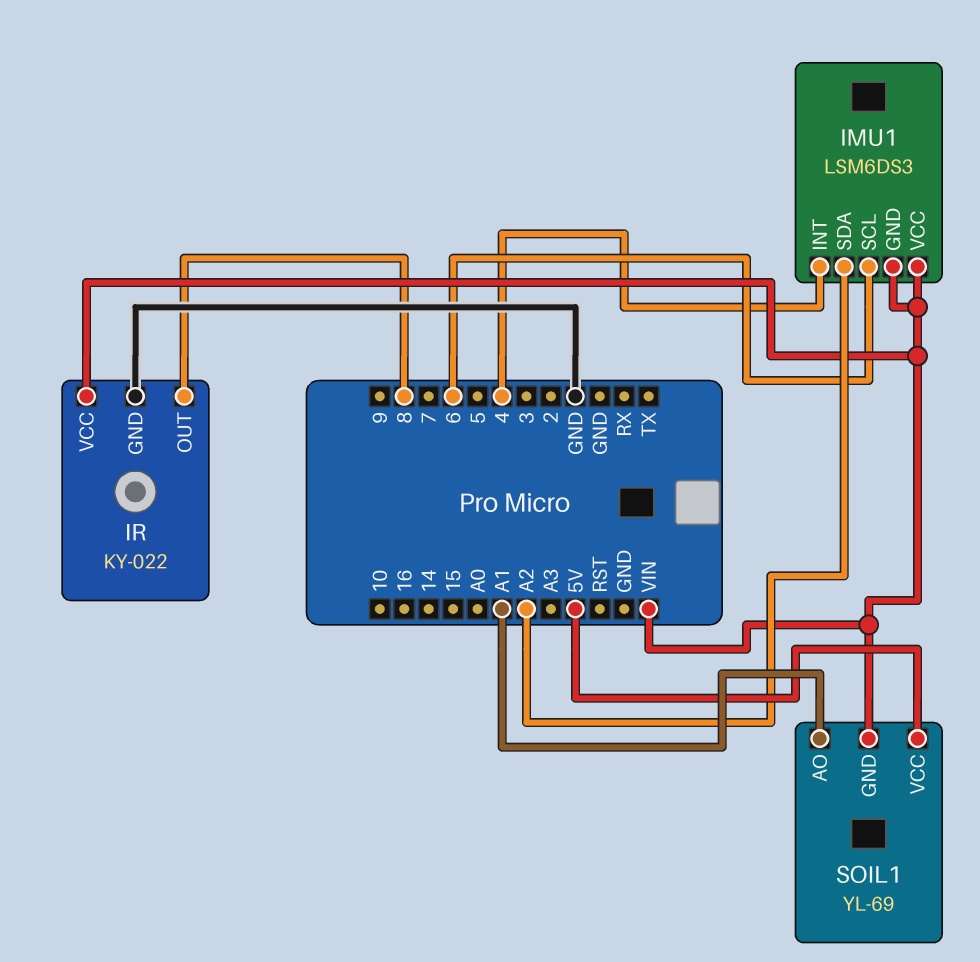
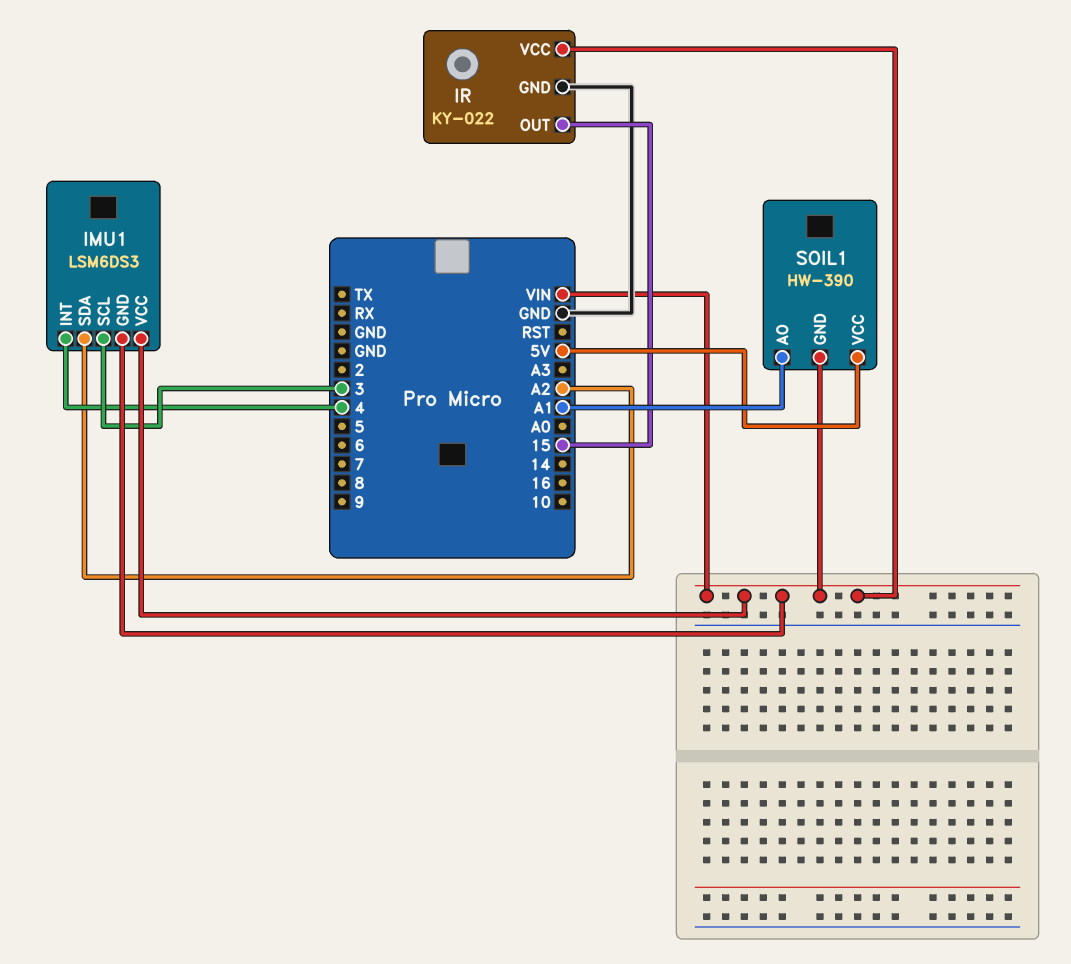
IMU1 pin SCL: 6 -> 3
IR pin OUT: 8 -> 15
SOIL1: YL-69 -> HW-390

